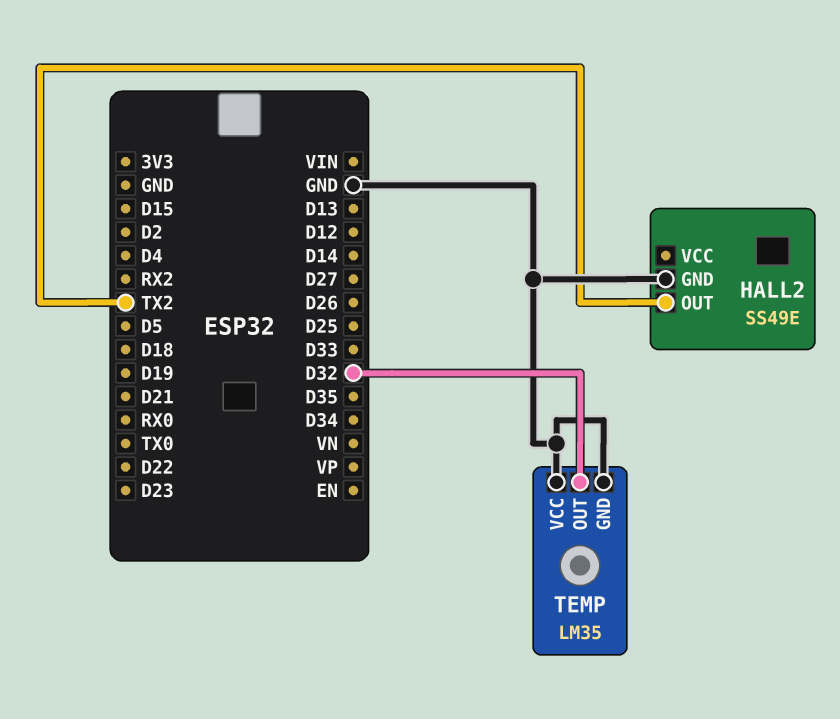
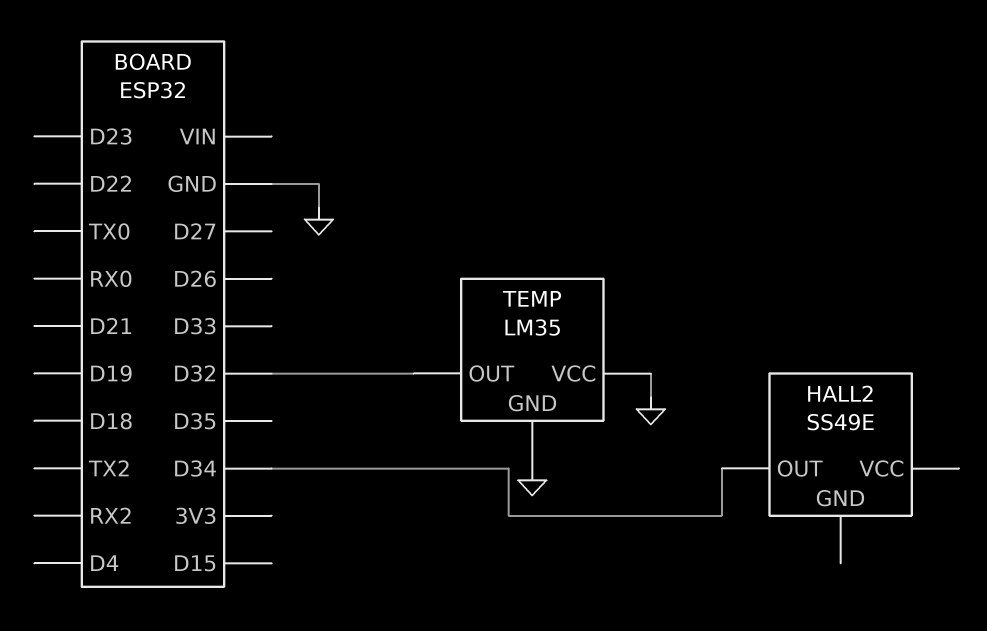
HALL2 pin GND: GND -> none
HALL2 pin OUT: TX2 -> D34

